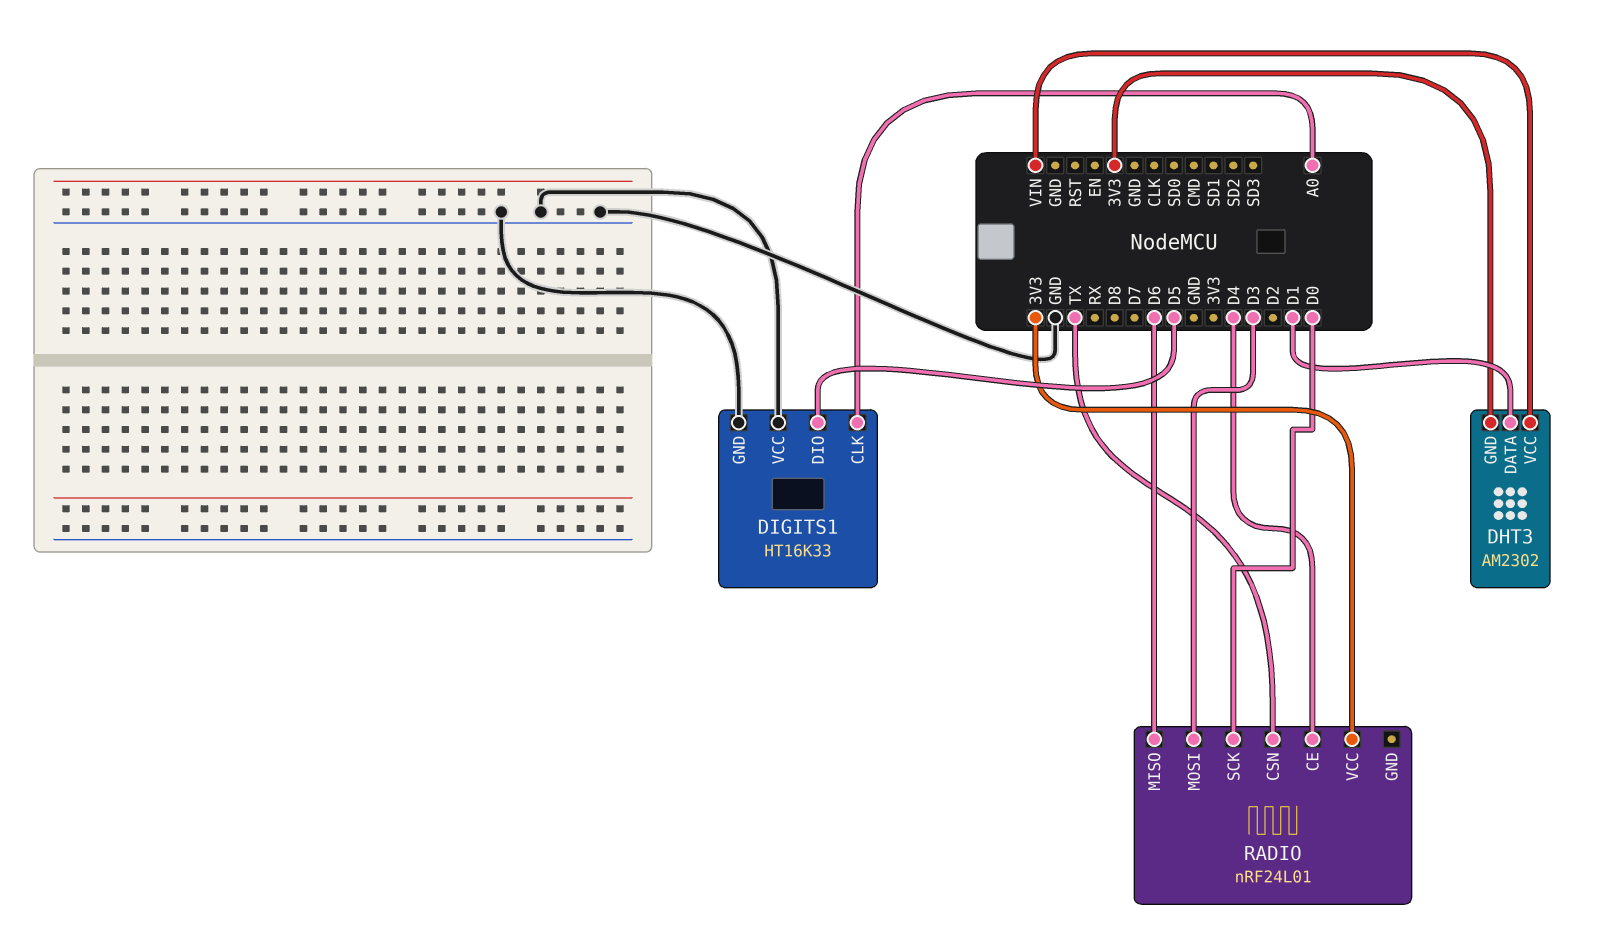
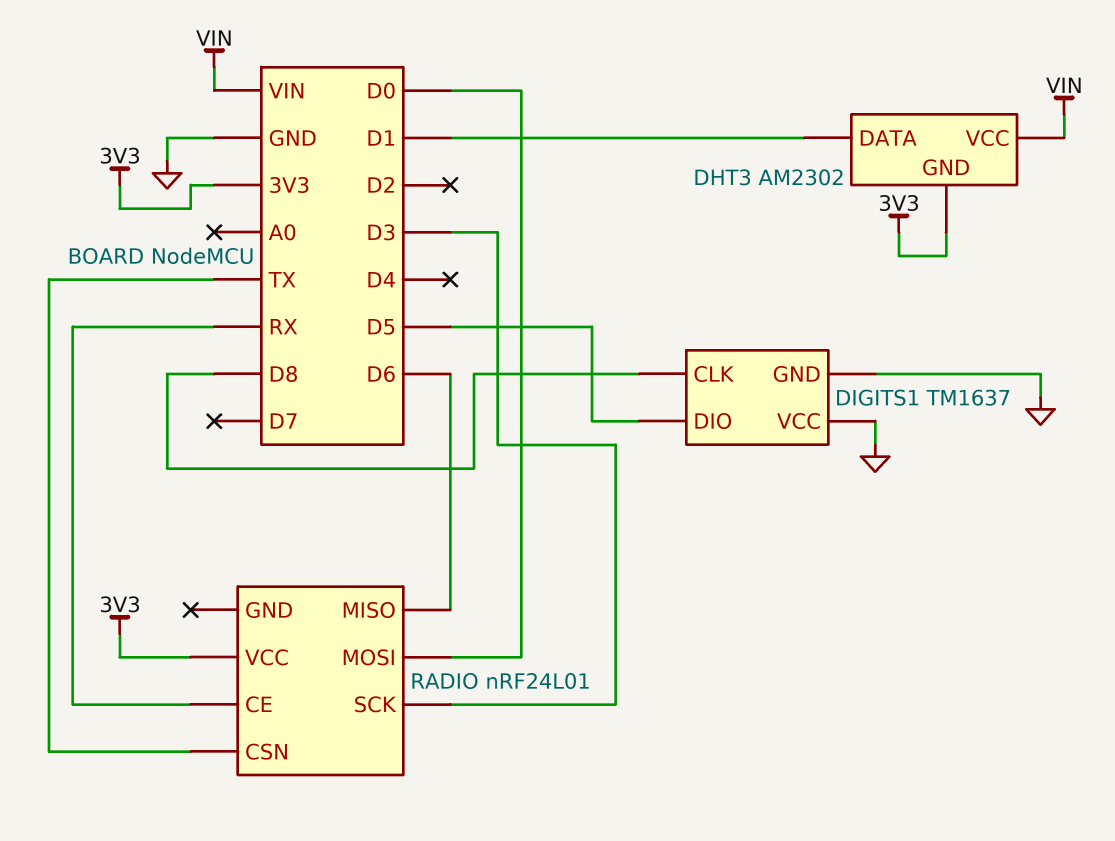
DIGITS1: HT16K33 -> TM1637
DIGITS1 pin CLK: A0 -> D8
RADIO pin CE: D4 -> RX
RADIO pin MOSI: D3 -> D0
RADIO pin SCK: D0 -> D3

